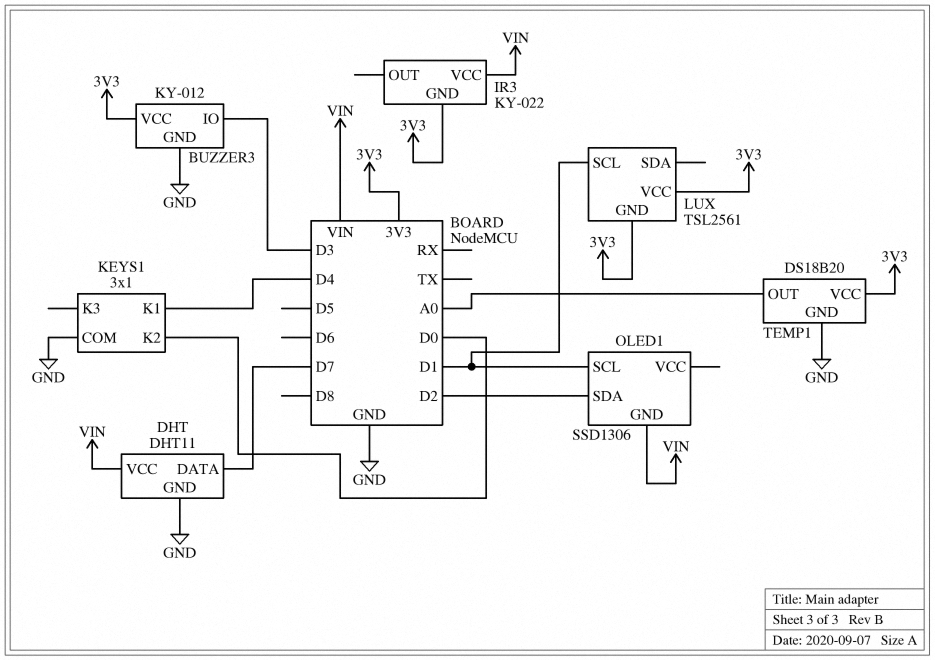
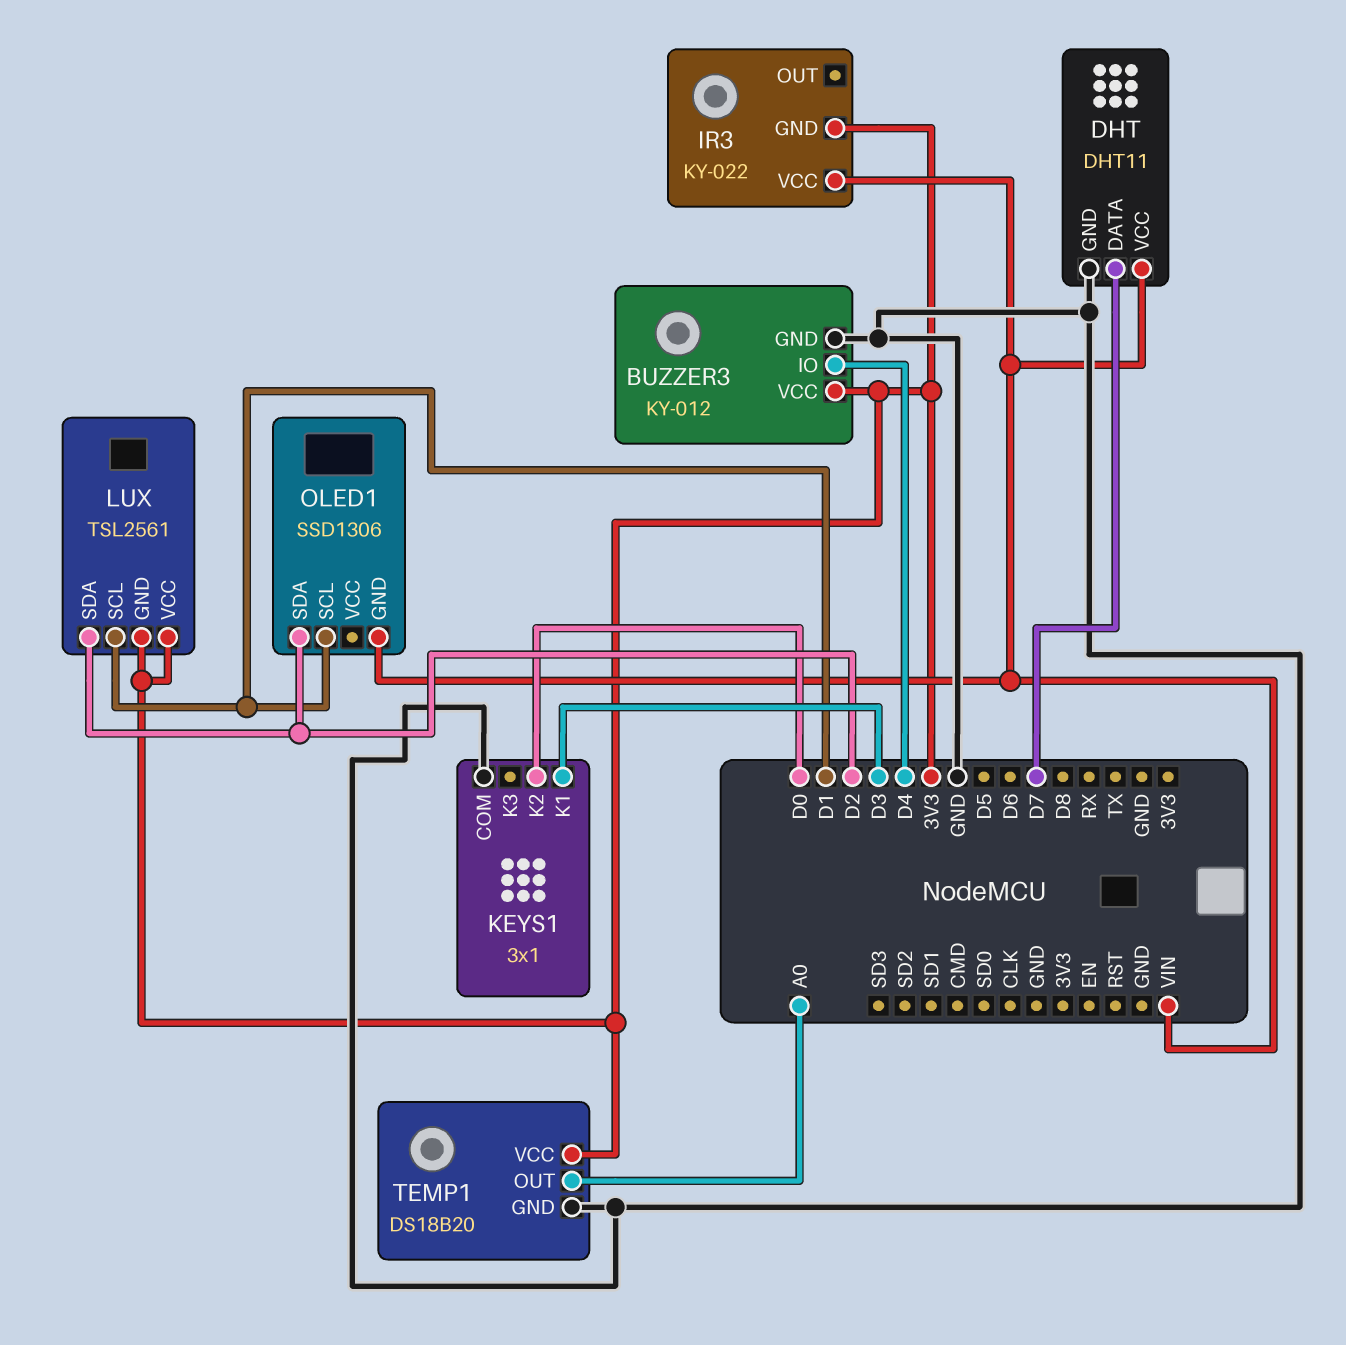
BUZZER3 pin IO: D3 -> D4
KEYS1 pin K1: D4 -> D3
LUX pin SDA: none -> D2

